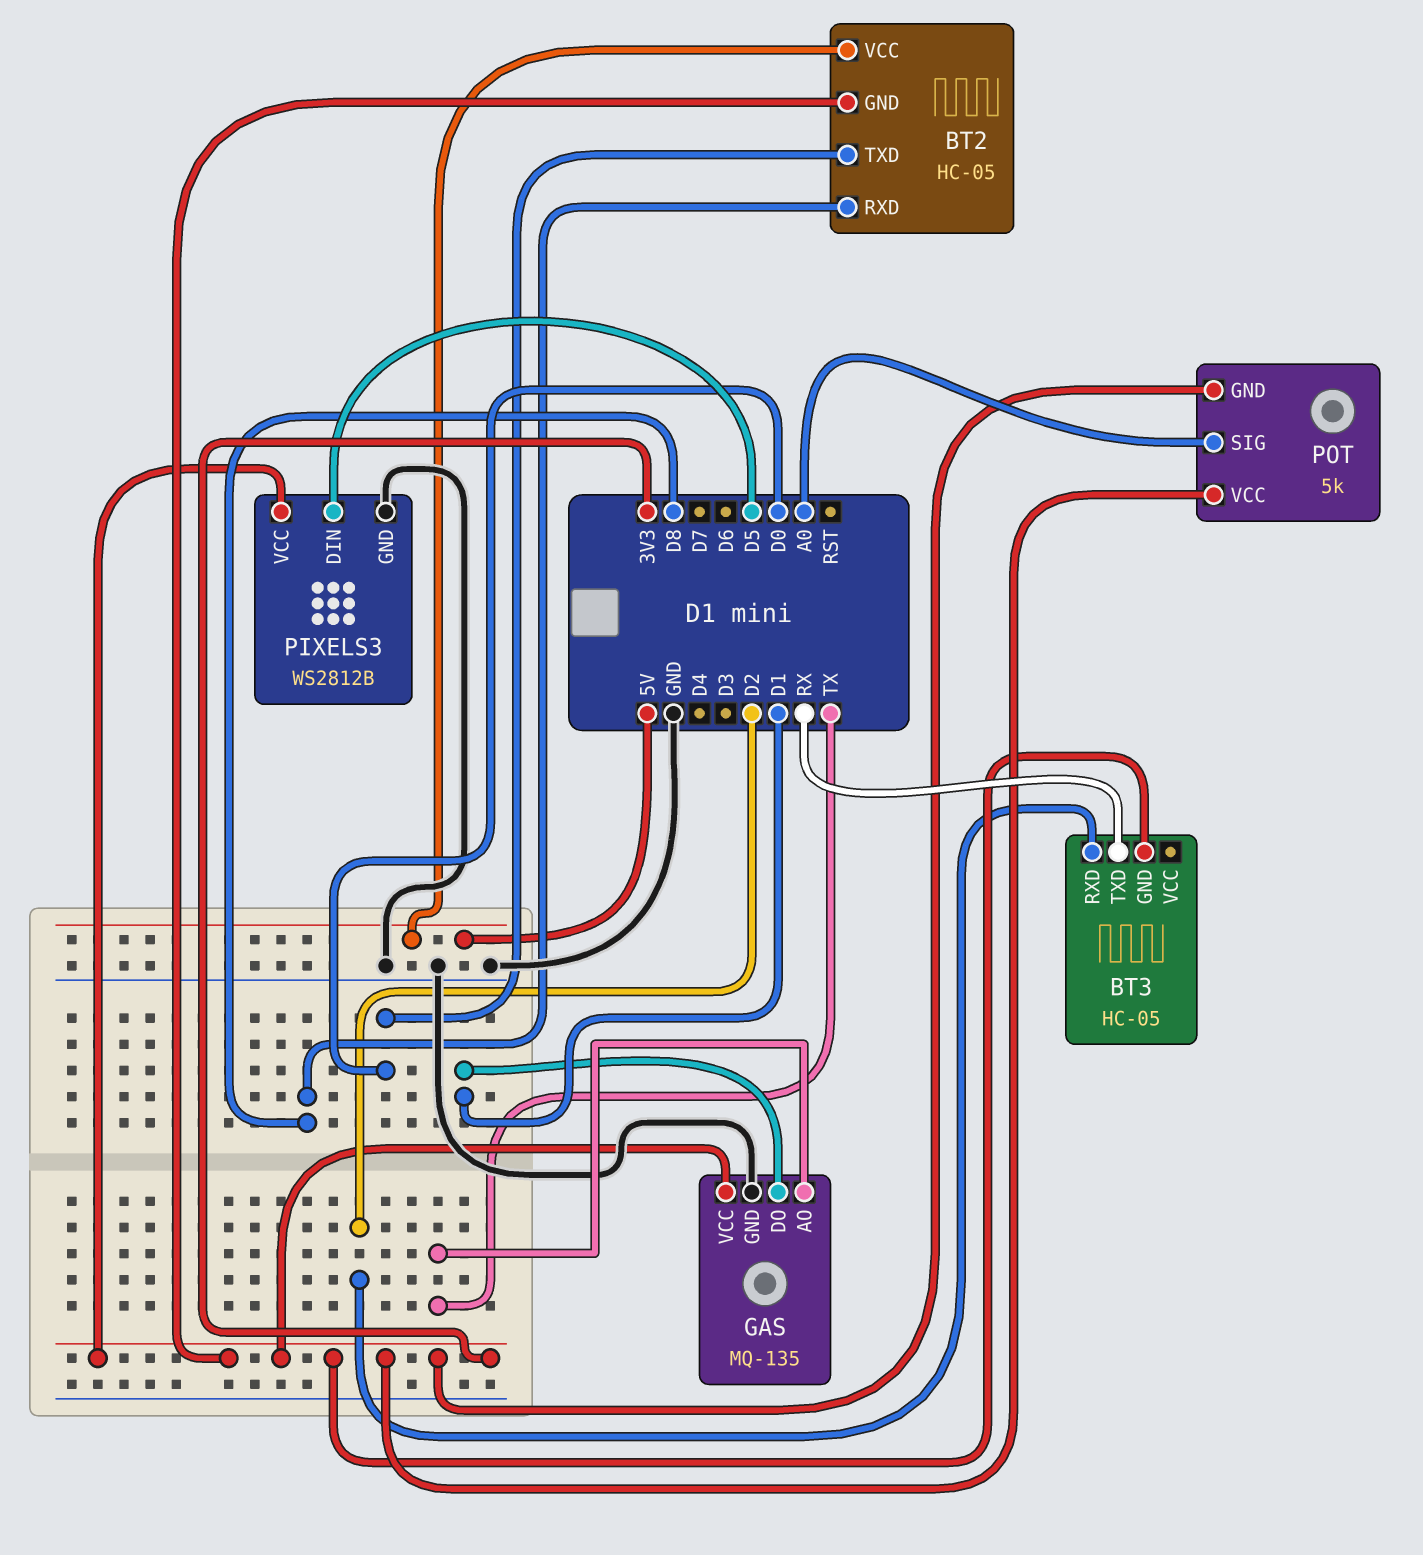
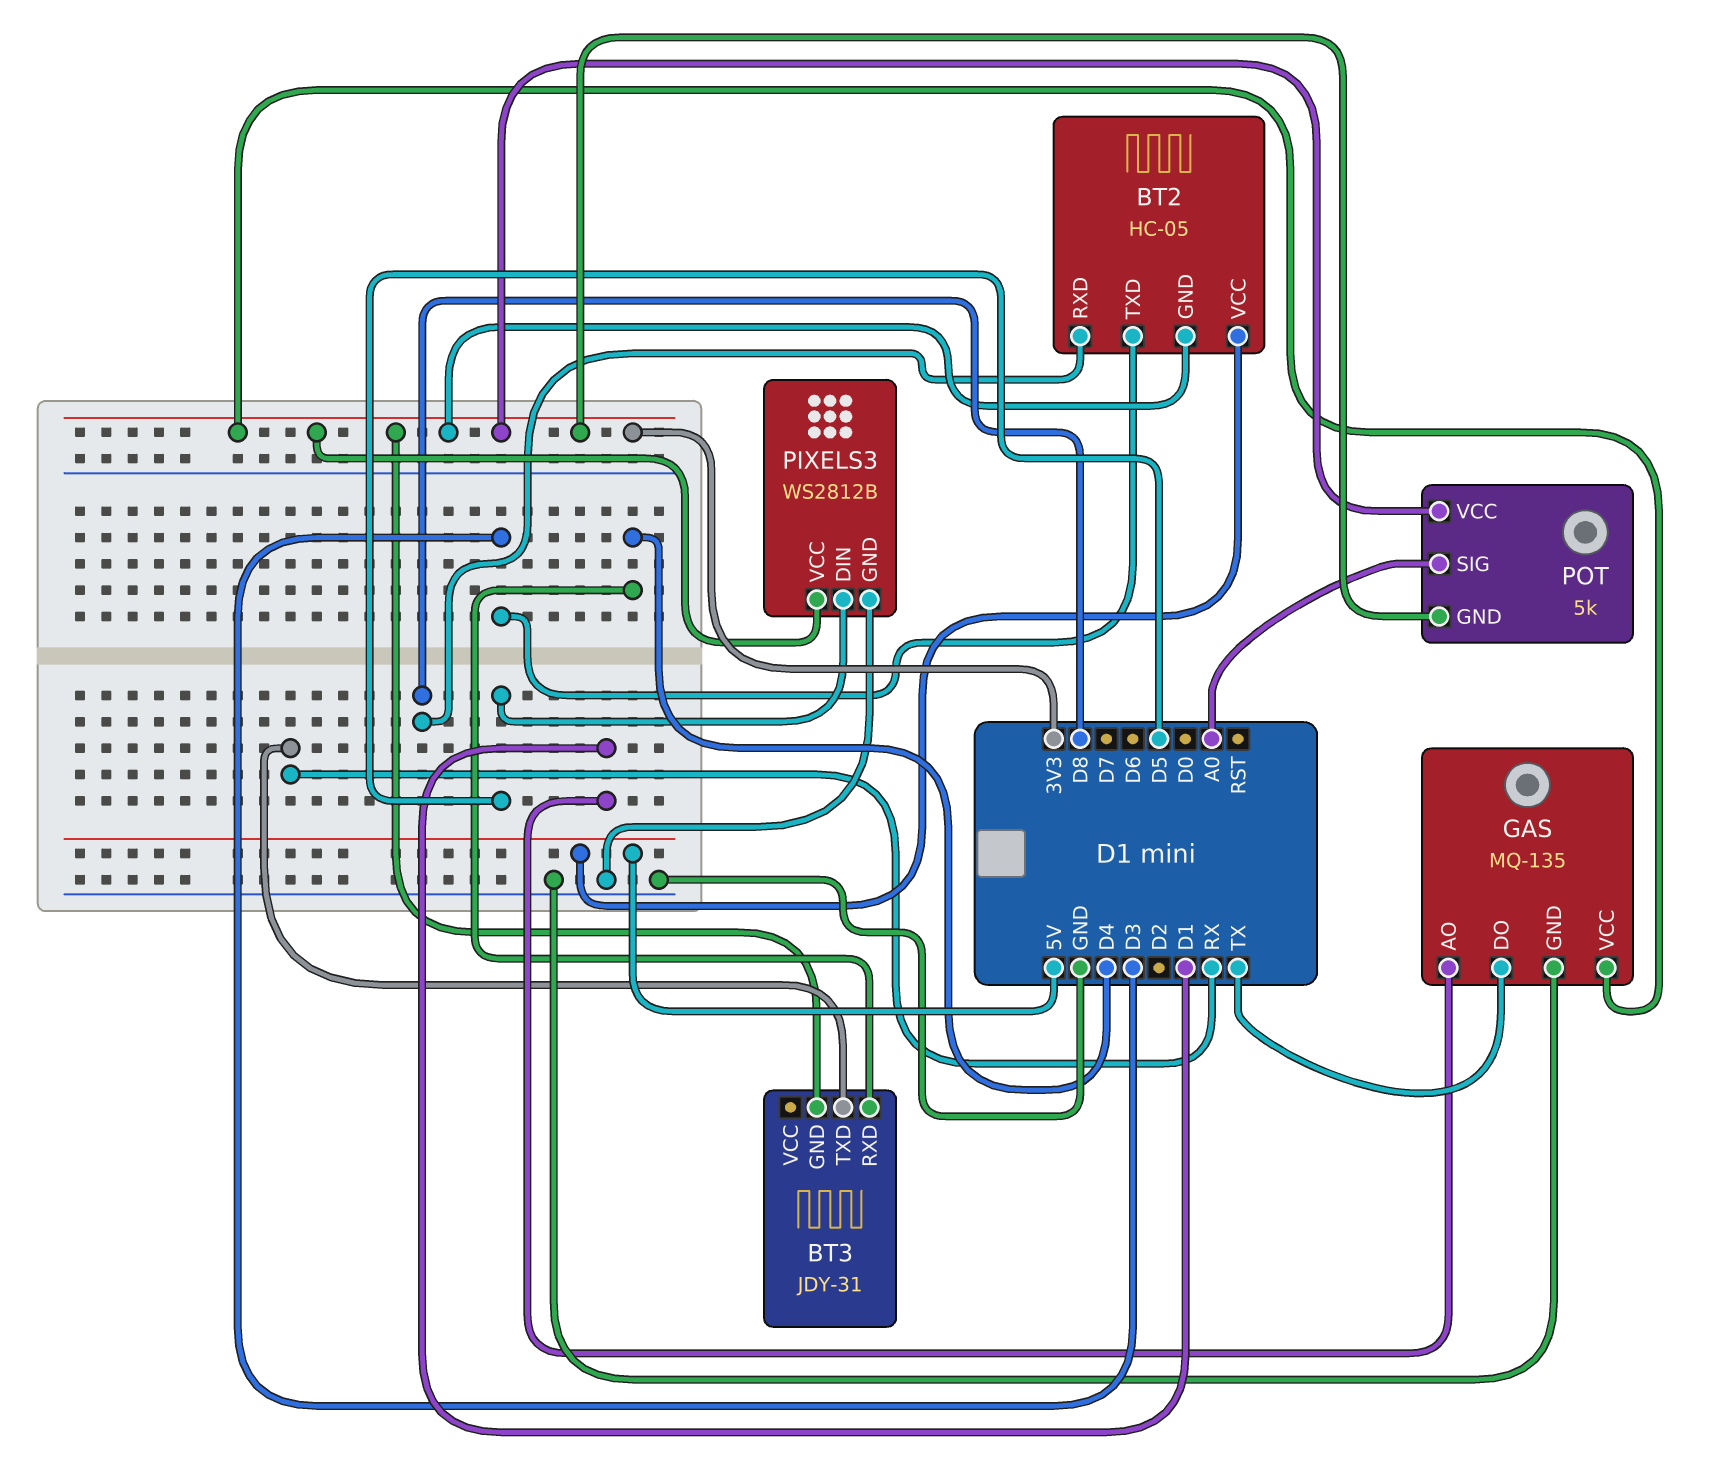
BT2 pin TXD: D0 -> D3
BT3: HC-05 -> JDY-31
BT3 pin RXD: D2 -> D4
GAS pin AO: TX -> D1
GAS pin DO: D1 -> TX

